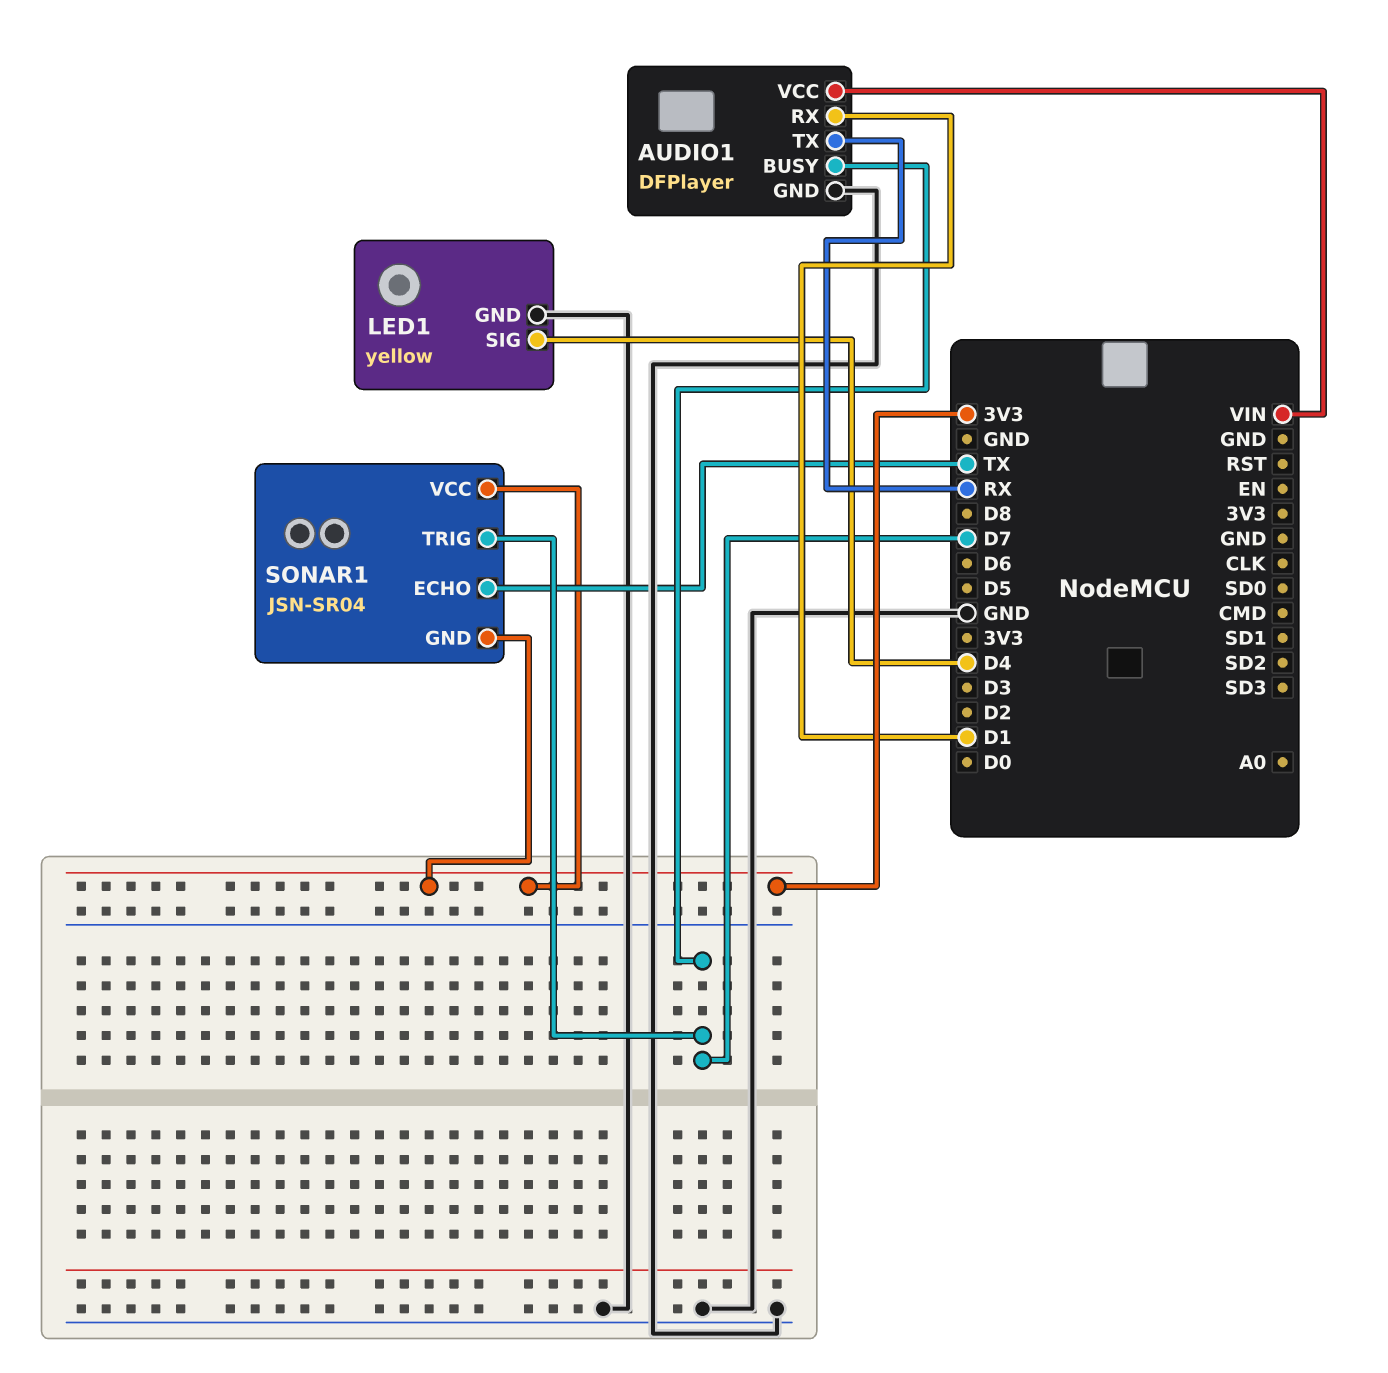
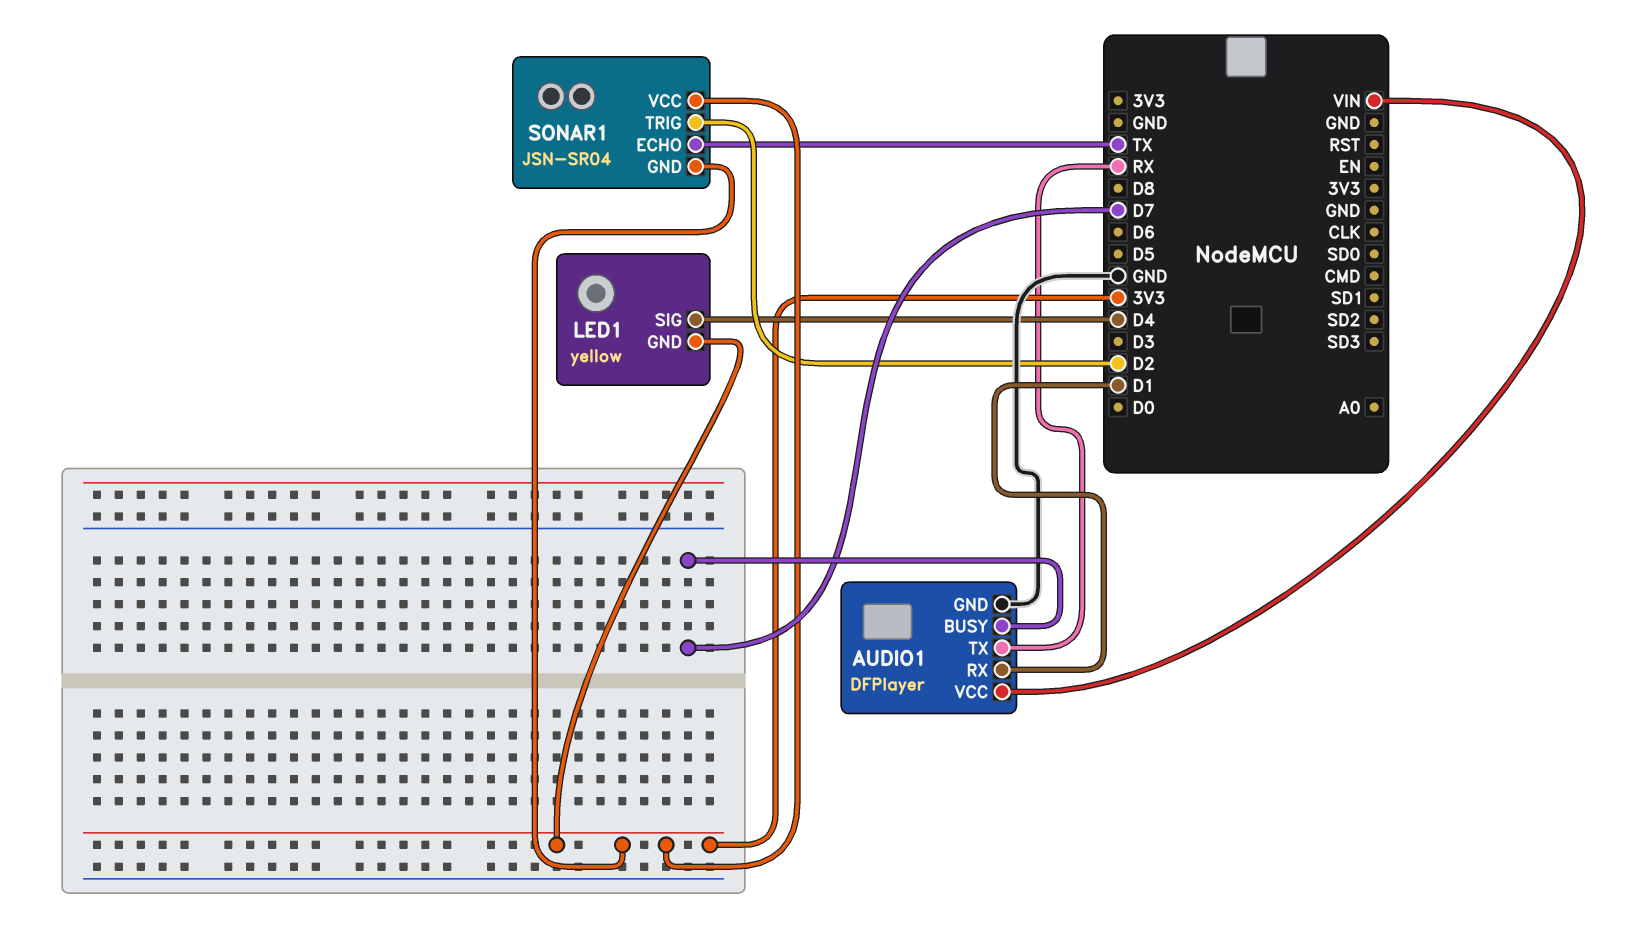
LED1 pin GND: GND -> 3V3
SONAR1 pin TRIG: D7 -> D2

